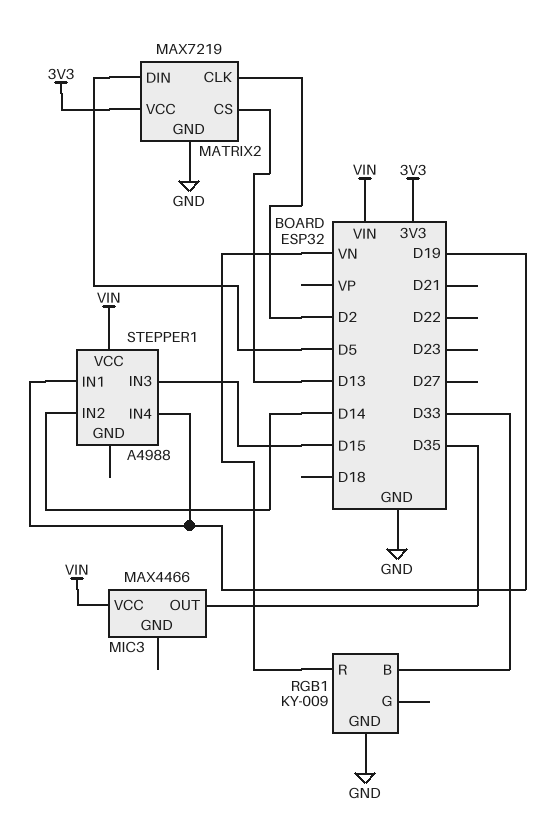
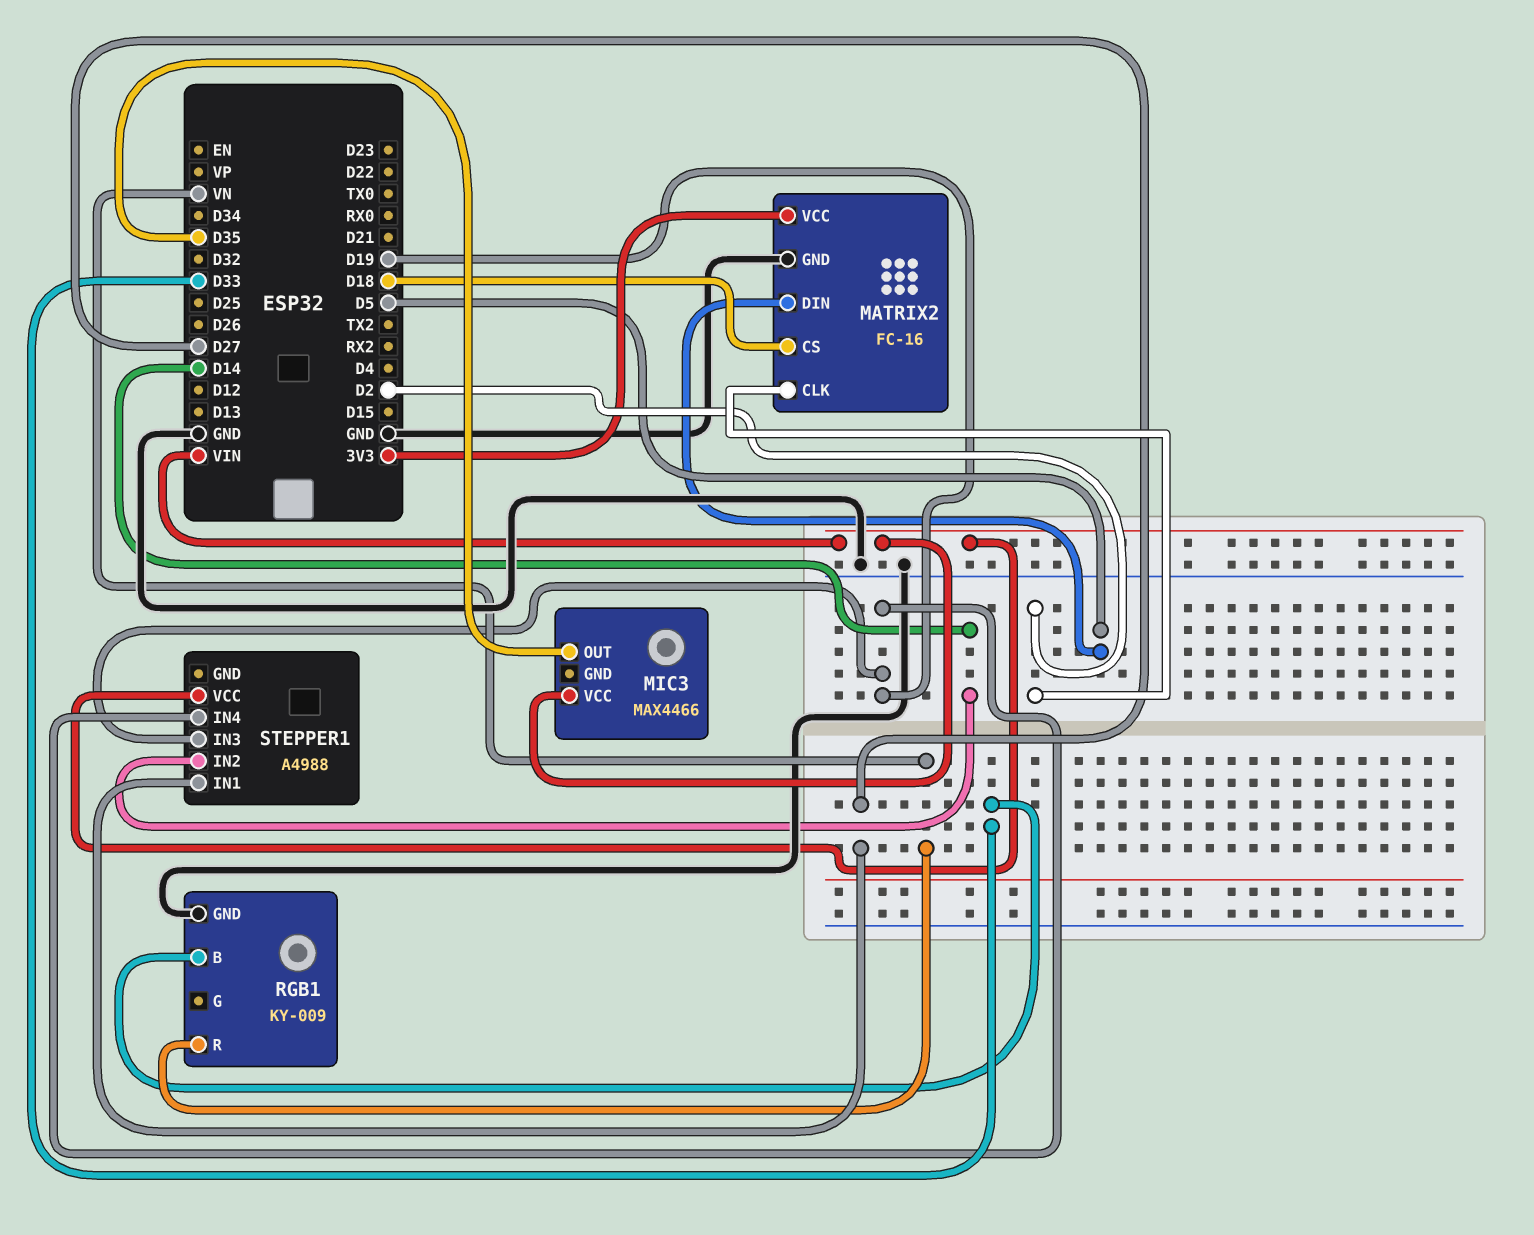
MATRIX2: MAX7219 -> FC-16
MATRIX2 pin CS: D13 -> D18
STEPPER1 pin IN1: D19 -> D27
STEPPER1 pin IN3: D15 -> D19

